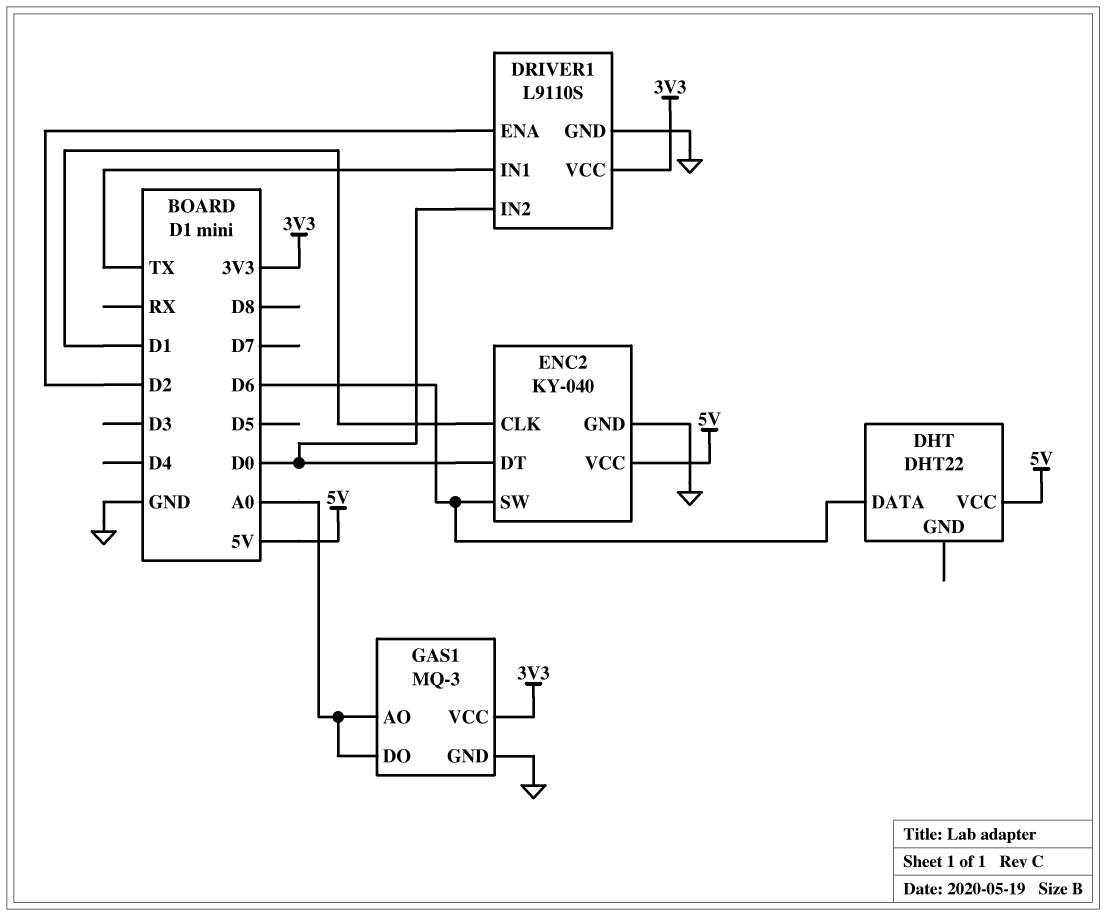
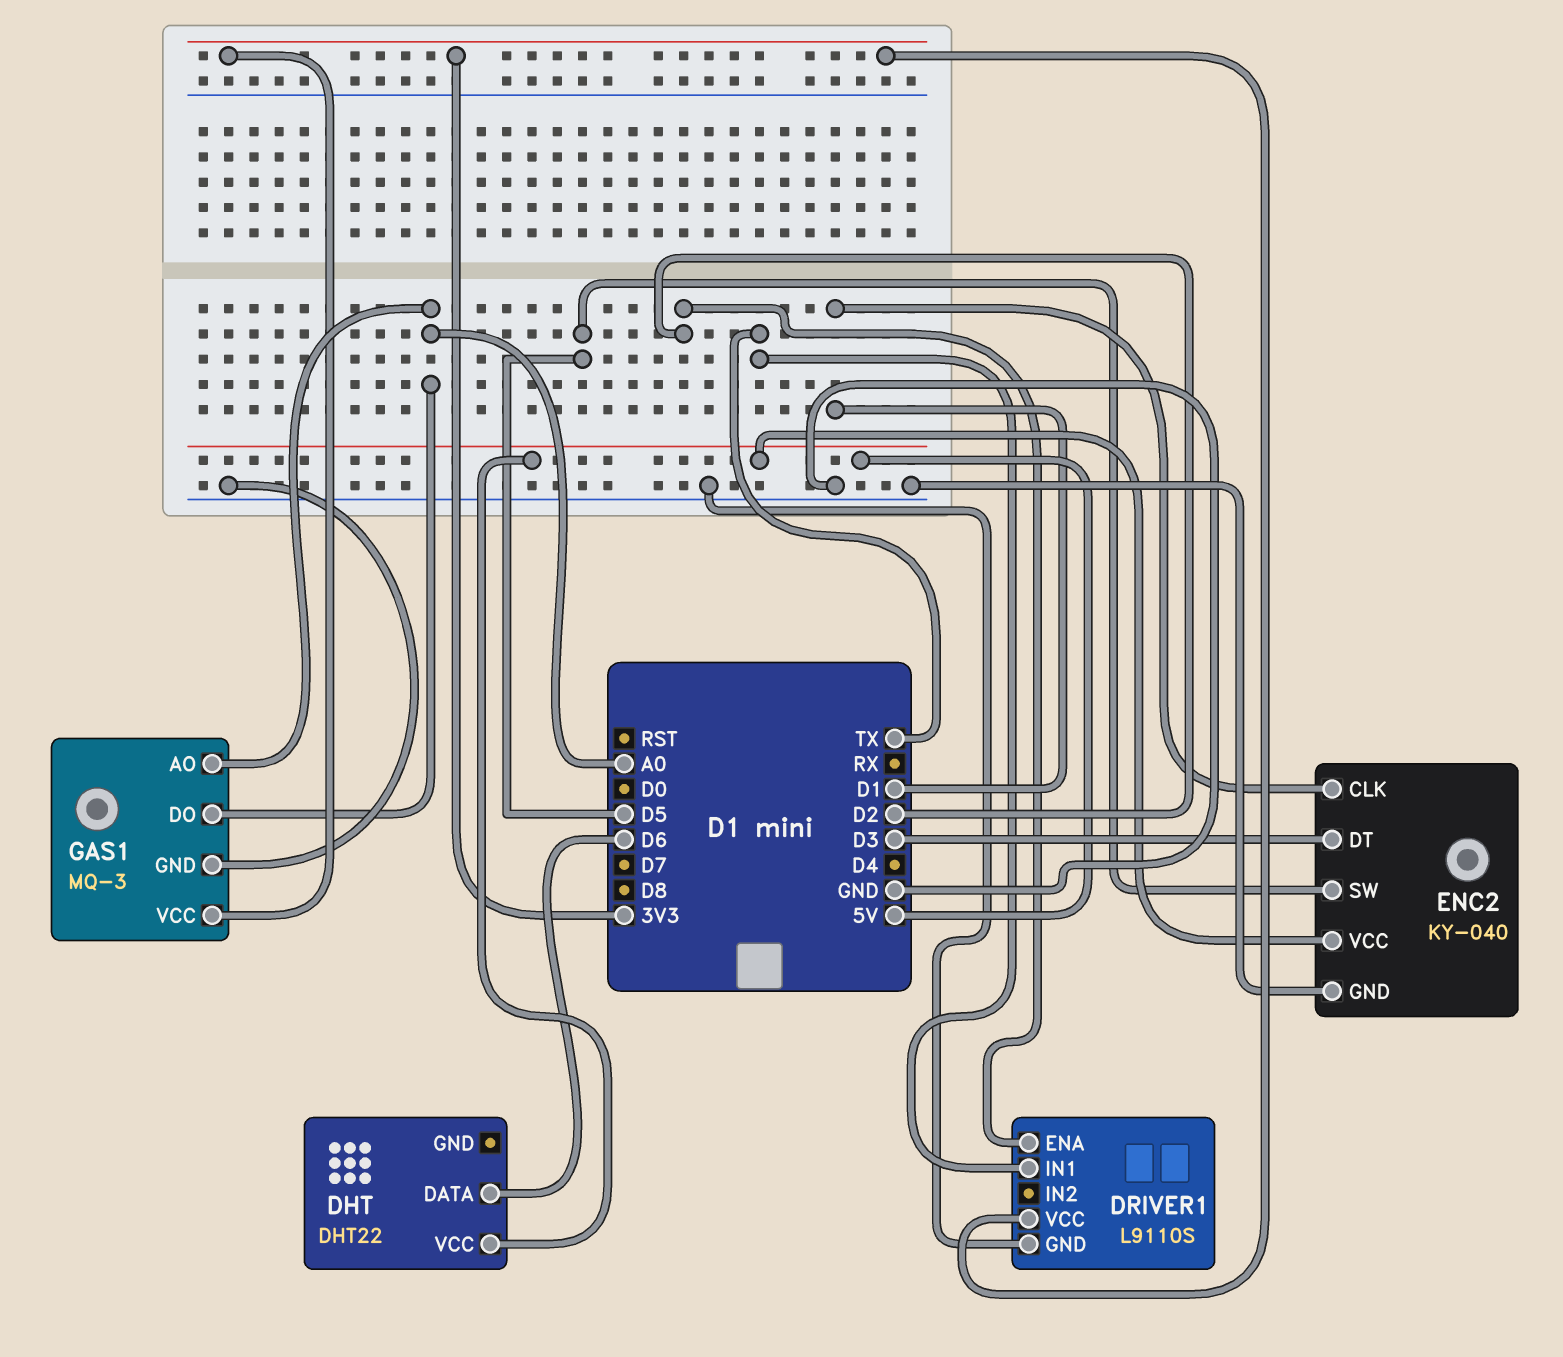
DRIVER1 pin IN2: D0 -> none
ENC2 pin DT: D0 -> D3
ENC2 pin SW: D6 -> D5

